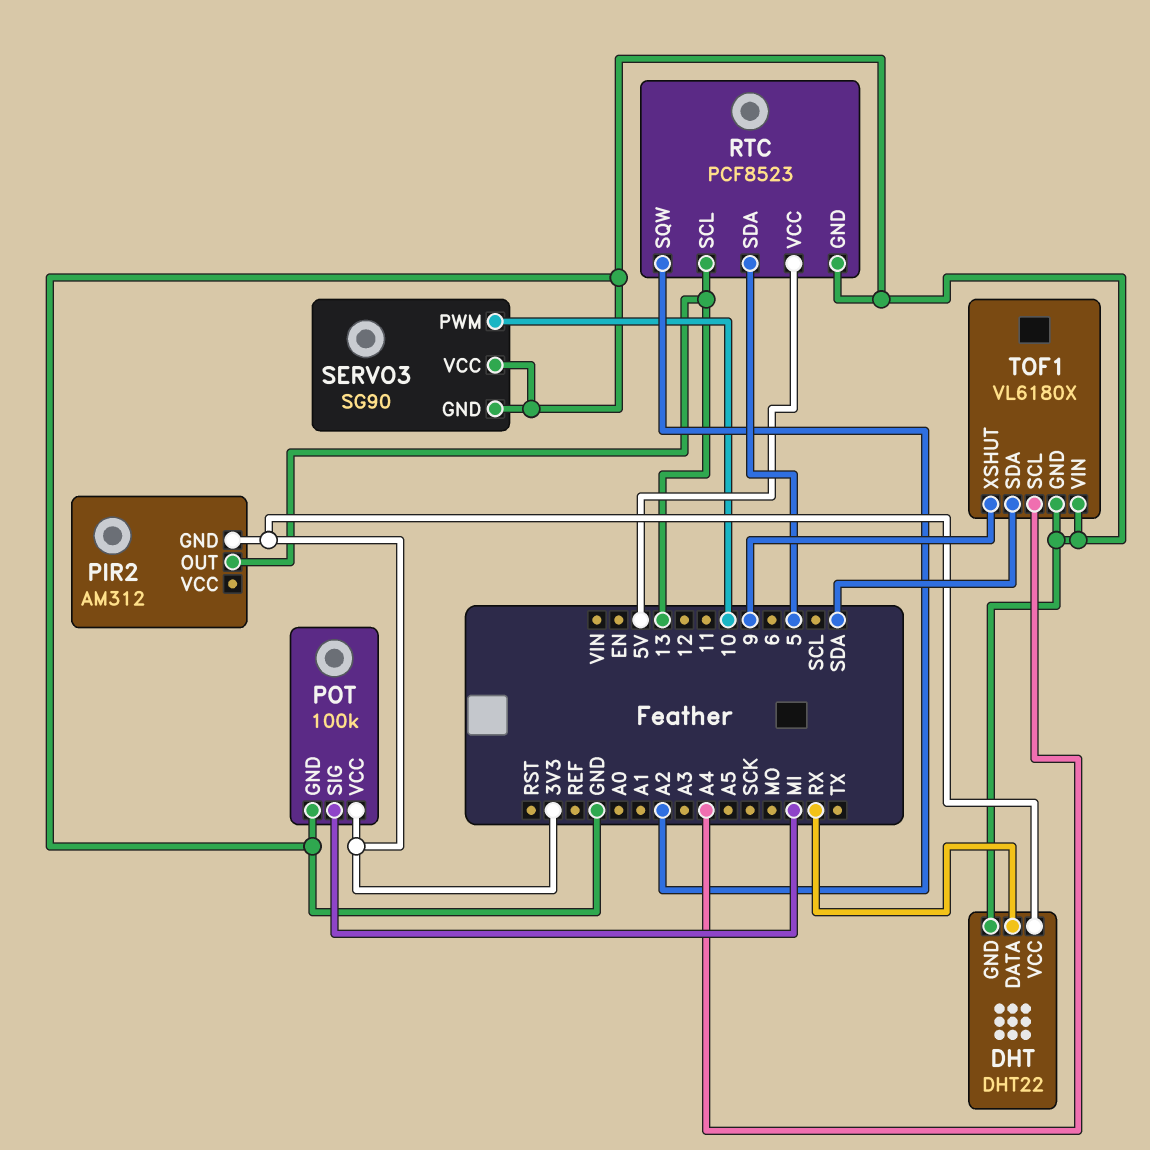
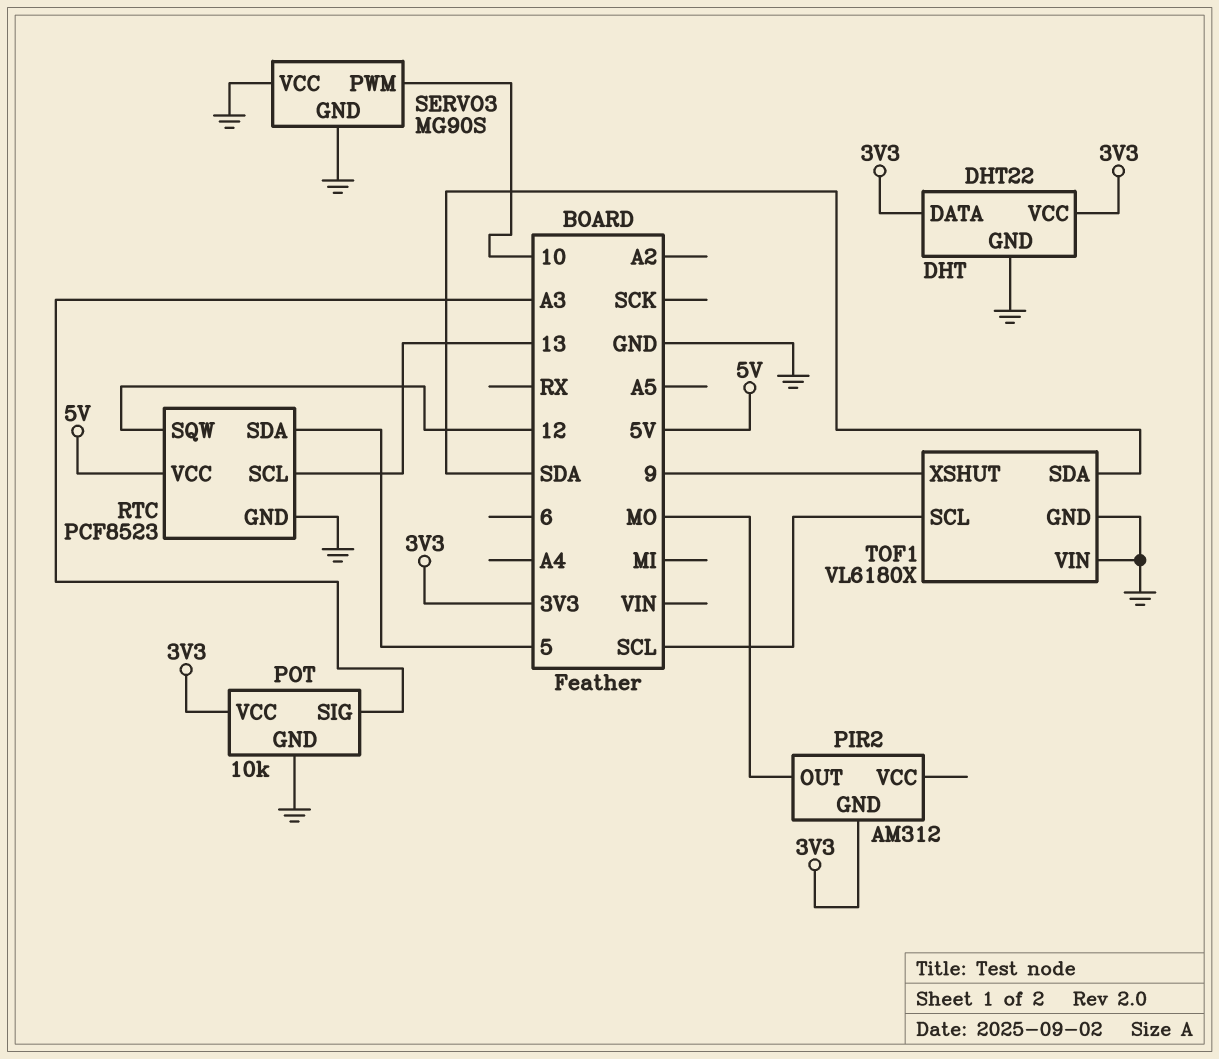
DHT pin DATA: RX -> 3V3
PIR2 pin OUT: 13 -> MO
POT: 100k -> 10k
POT pin SIG: MI -> A3
RTC pin SQW: A2 -> 12
SERVO3: SG90 -> MG90S
TOF1 pin SCL: A4 -> SCL

